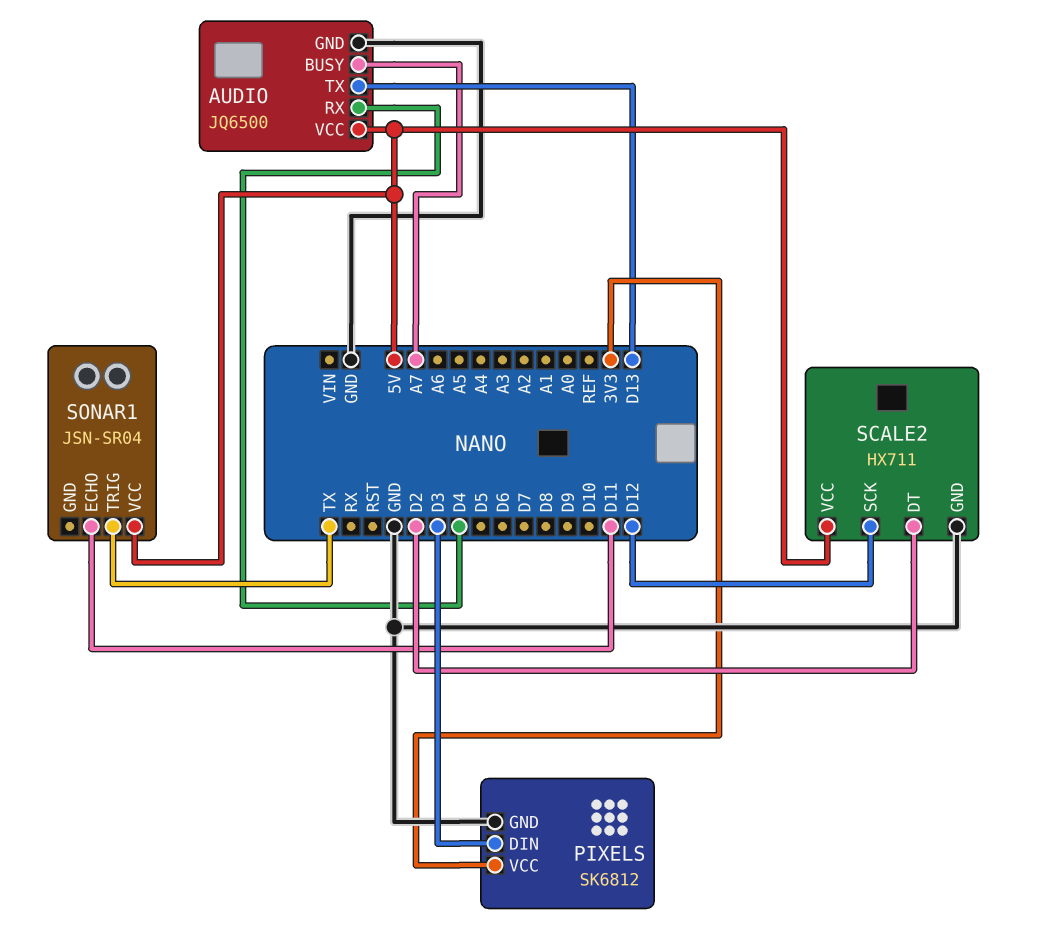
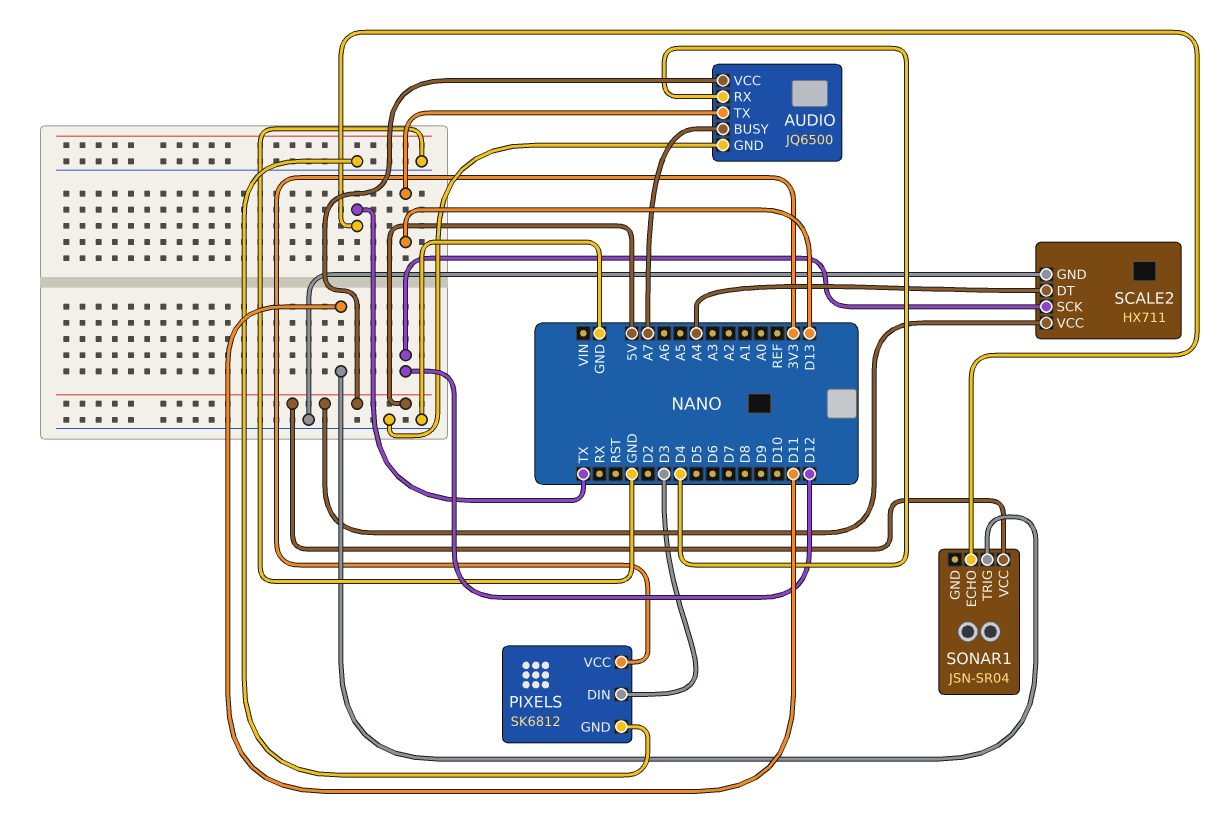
SCALE2 pin DT: D2 -> A4
SONAR1 pin ECHO: D11 -> TX
SONAR1 pin TRIG: TX -> D11

